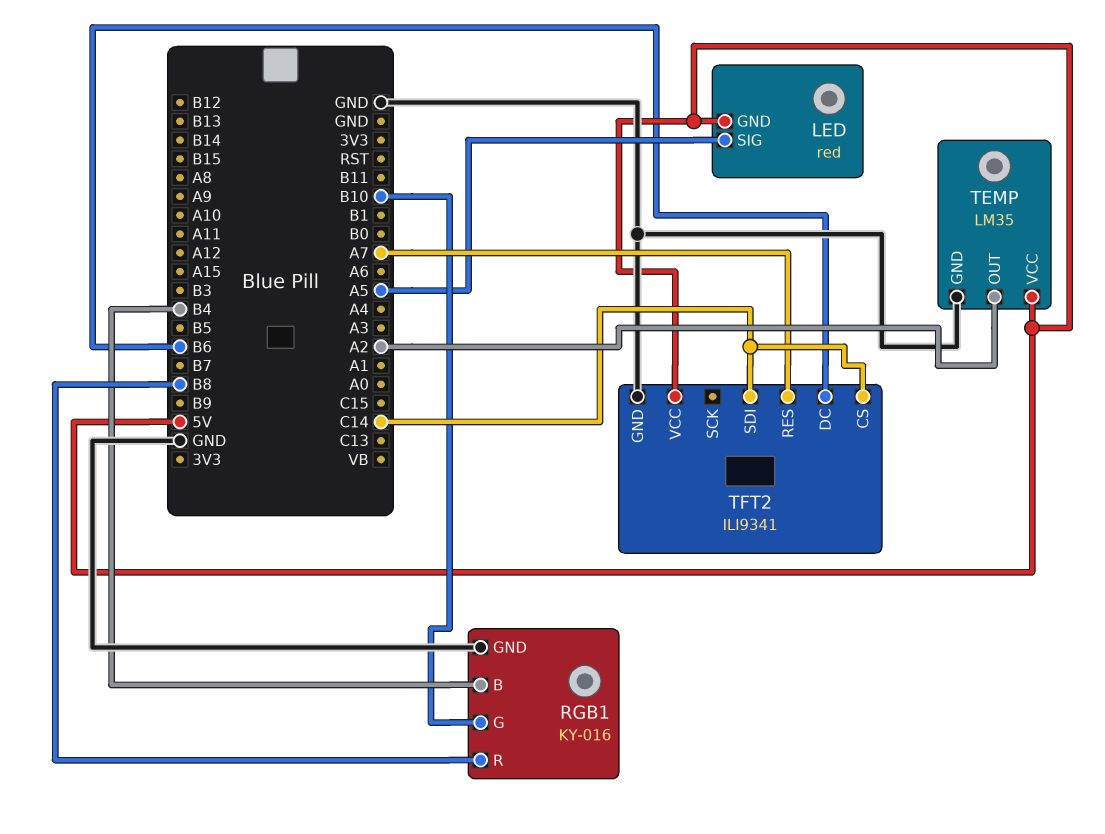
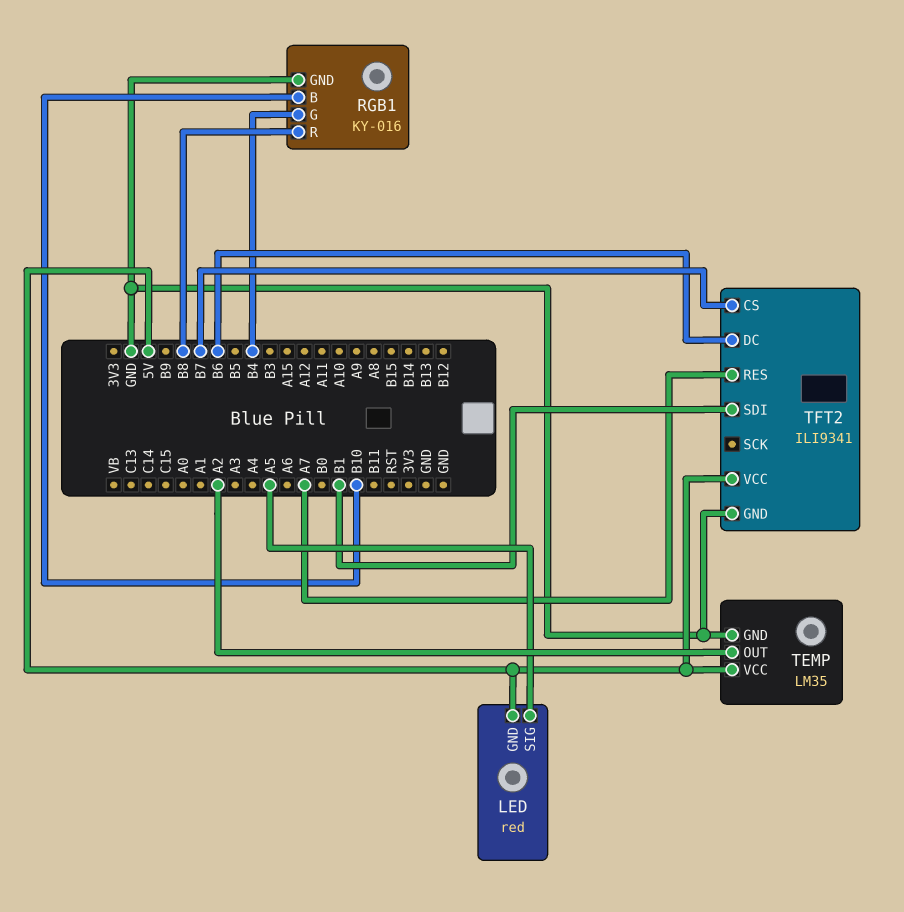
RGB1 pin B: B4 -> B10
RGB1 pin G: B10 -> B4
TFT2 pin CS: C14 -> B7
TFT2 pin SDI: C14 -> B1

